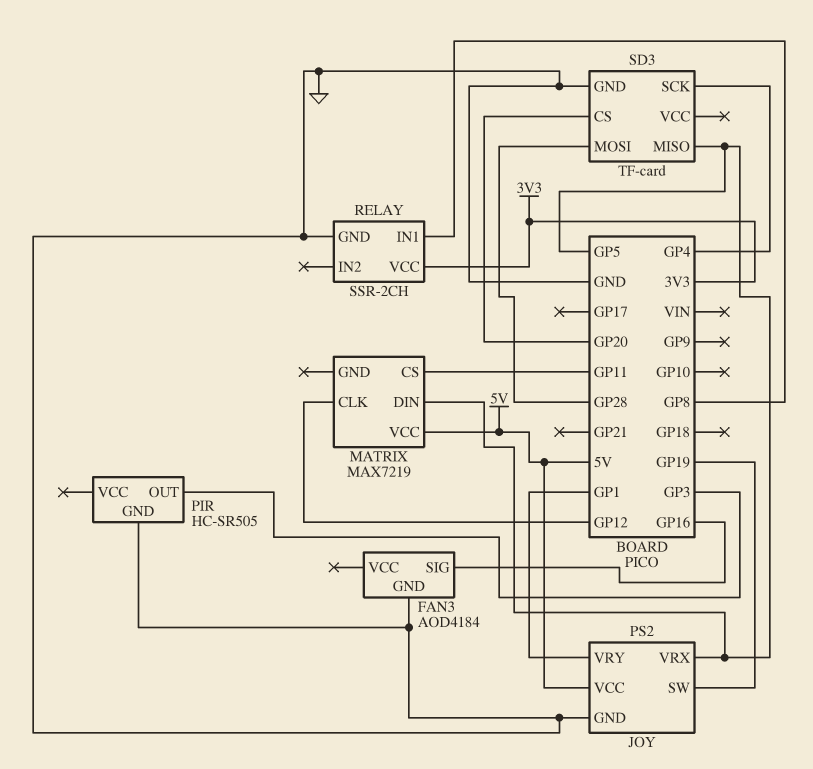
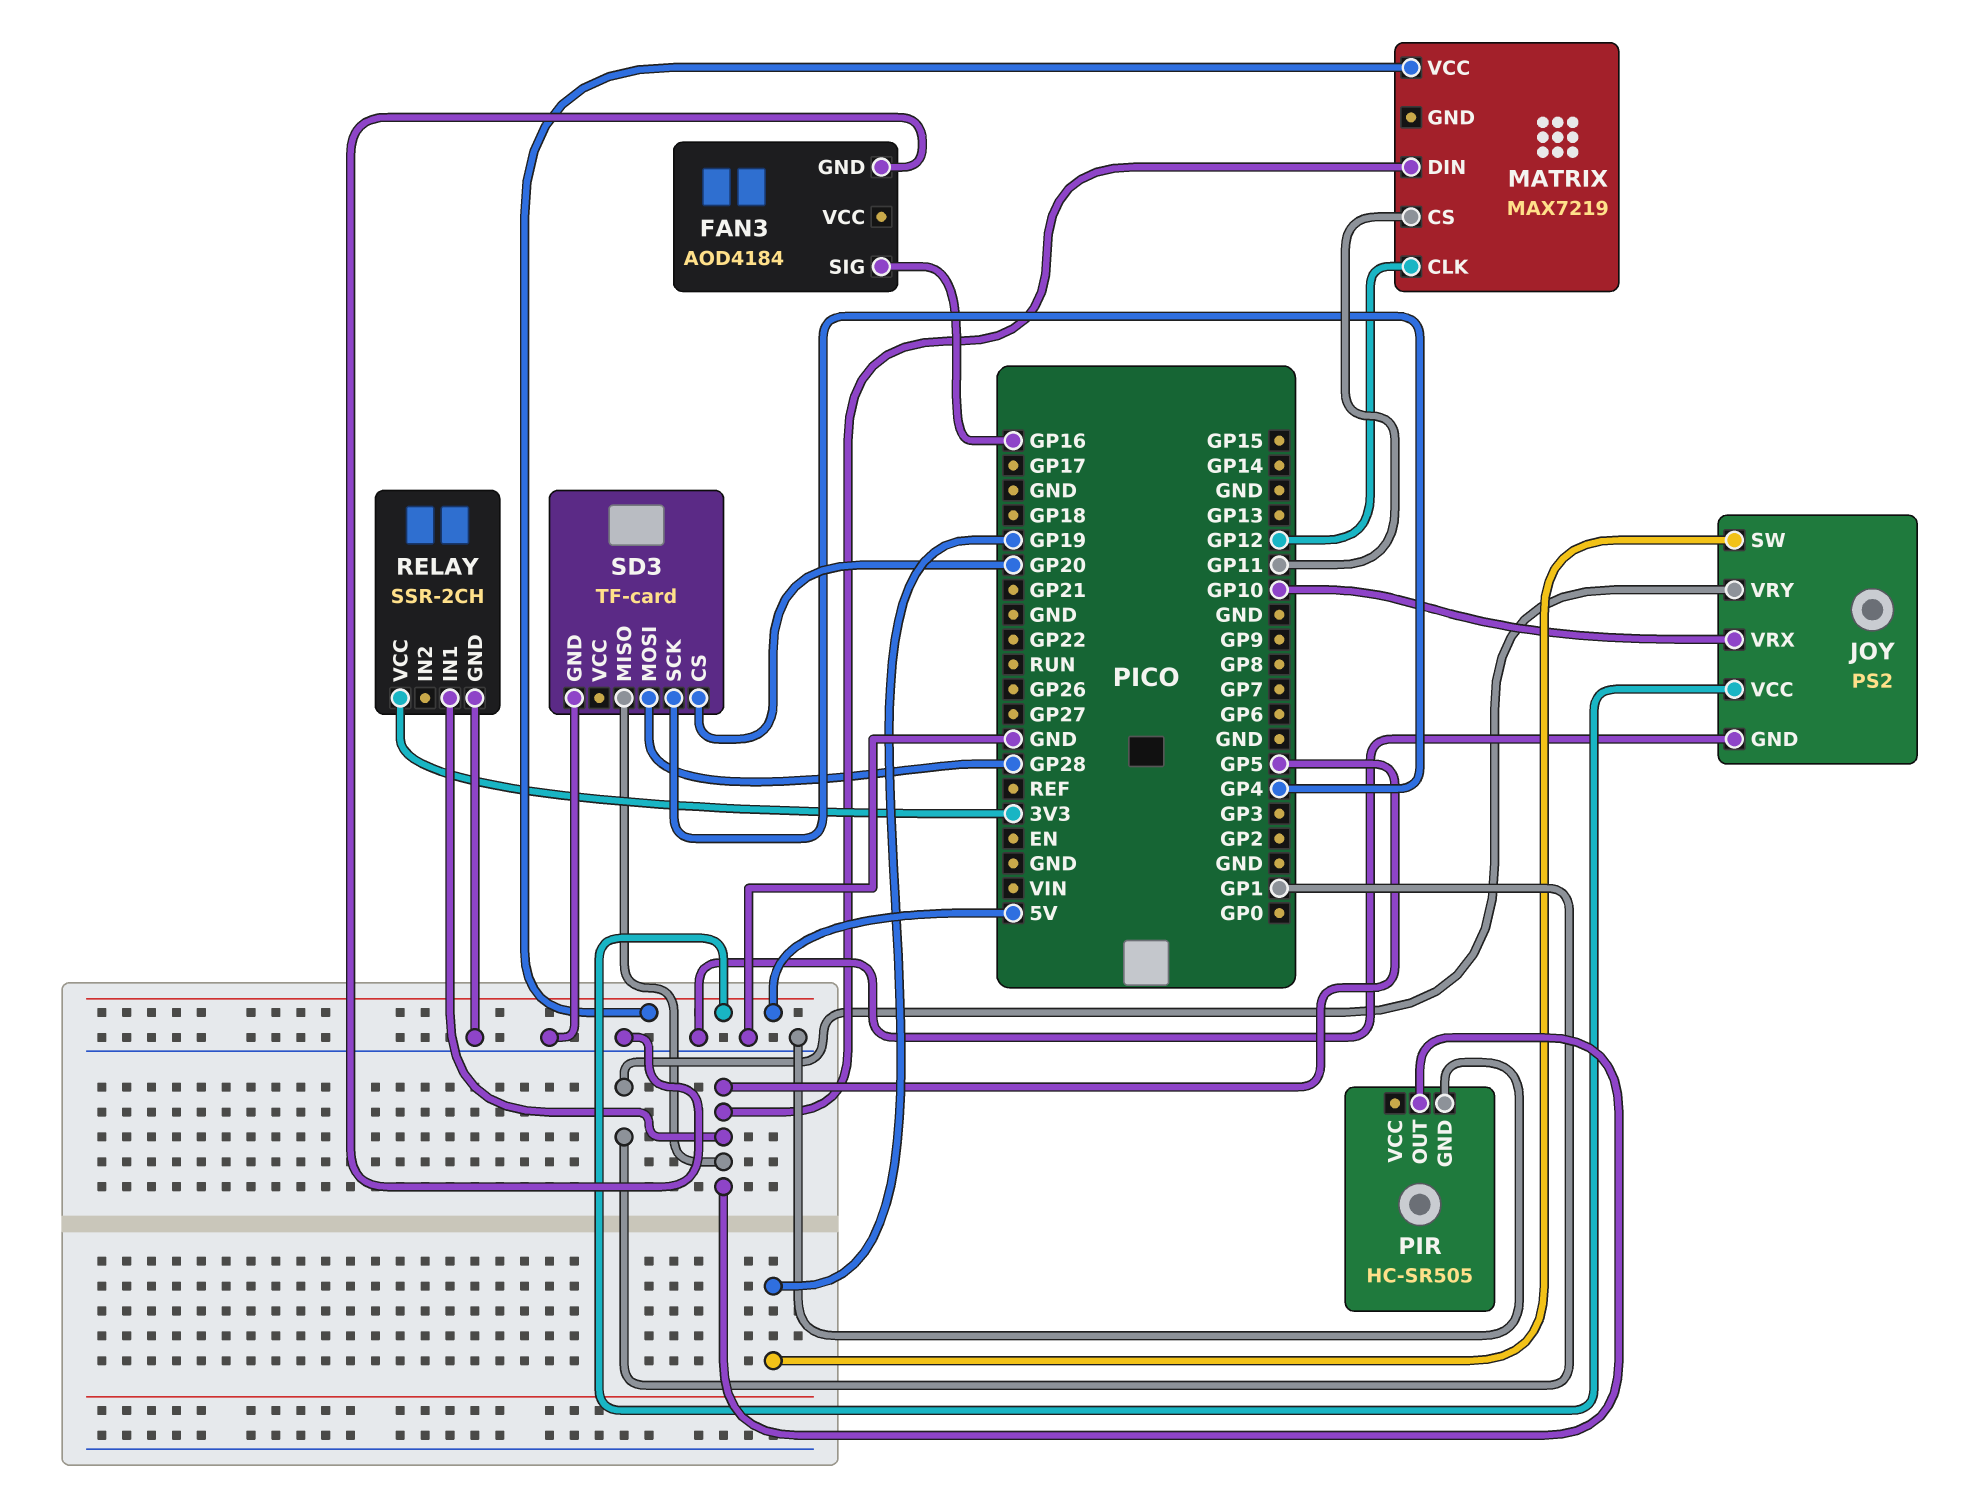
JOY pin VRX: GP5 -> GP10
PIR pin OUT: GP3 -> GP5
RELAY pin IN1: GP8 -> GP5

